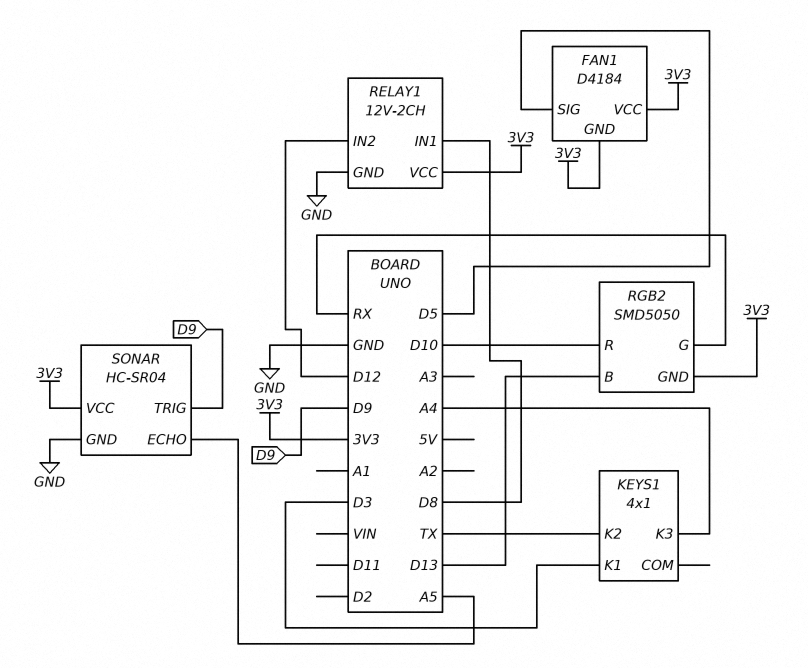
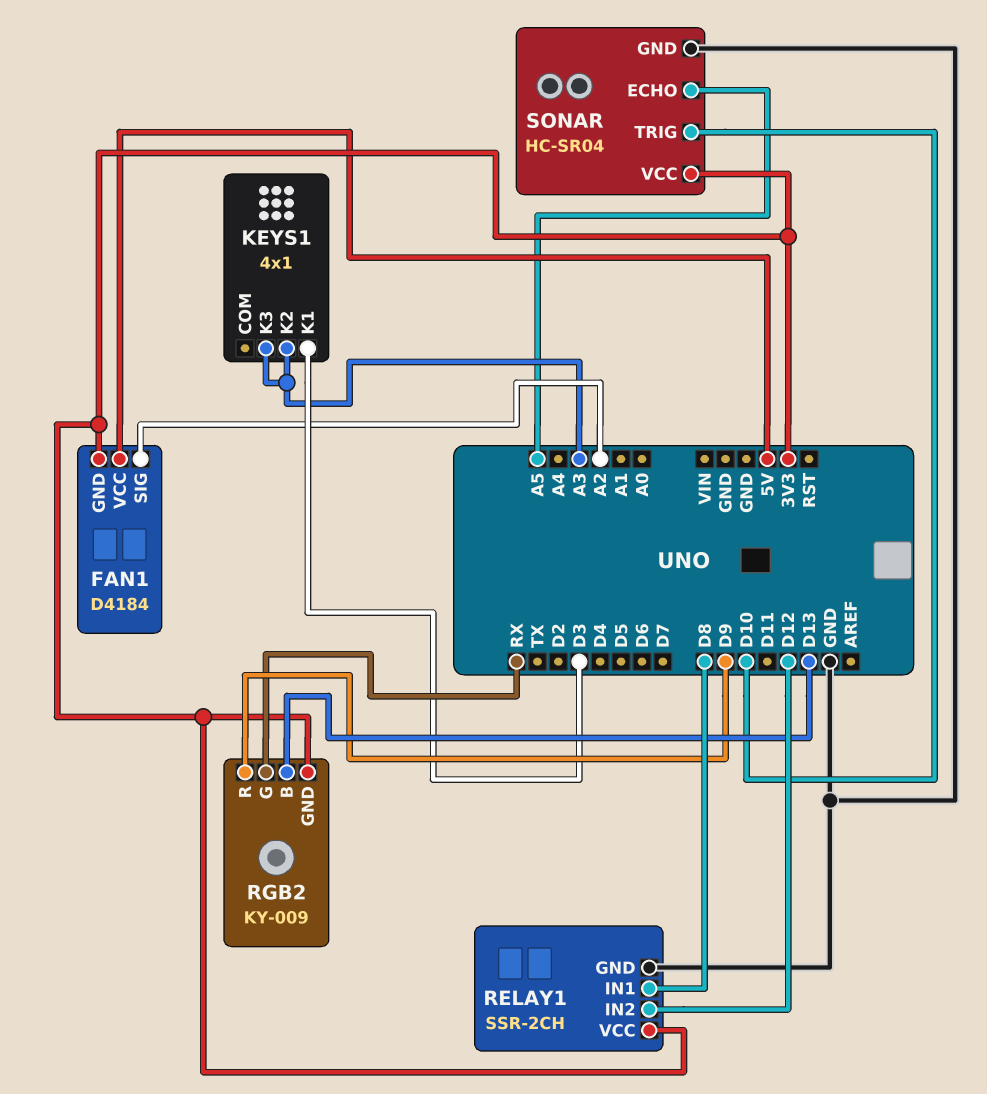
FAN1 pin SIG: D5 -> A2
FAN1 pin VCC: 3V3 -> 5V
KEYS1 pin K2: TX -> A3
KEYS1 pin K3: A4 -> A3
RELAY1: 12V-2CH -> SSR-2CH
RGB2: SMD5050 -> KY-009
RGB2 pin R: D10 -> D9
SONAR pin TRIG: D9 -> D10

